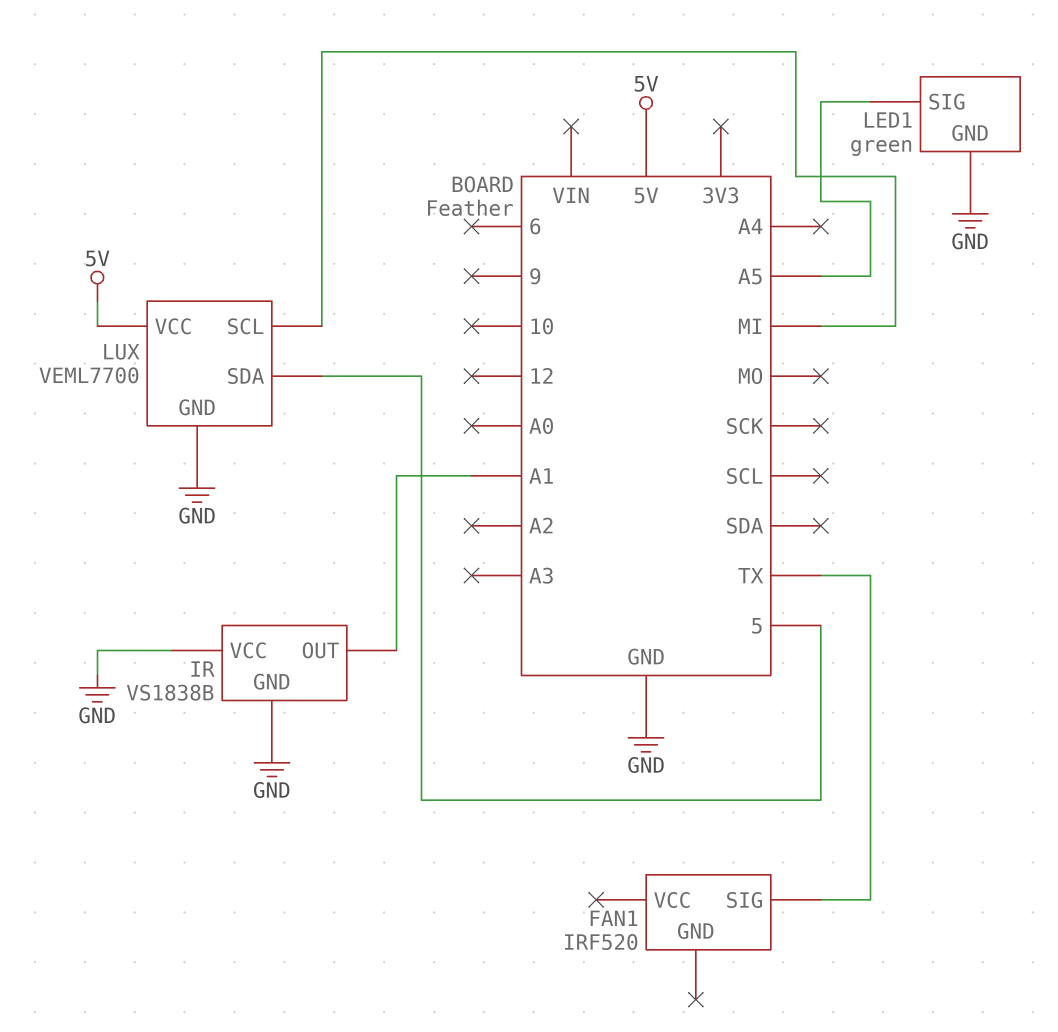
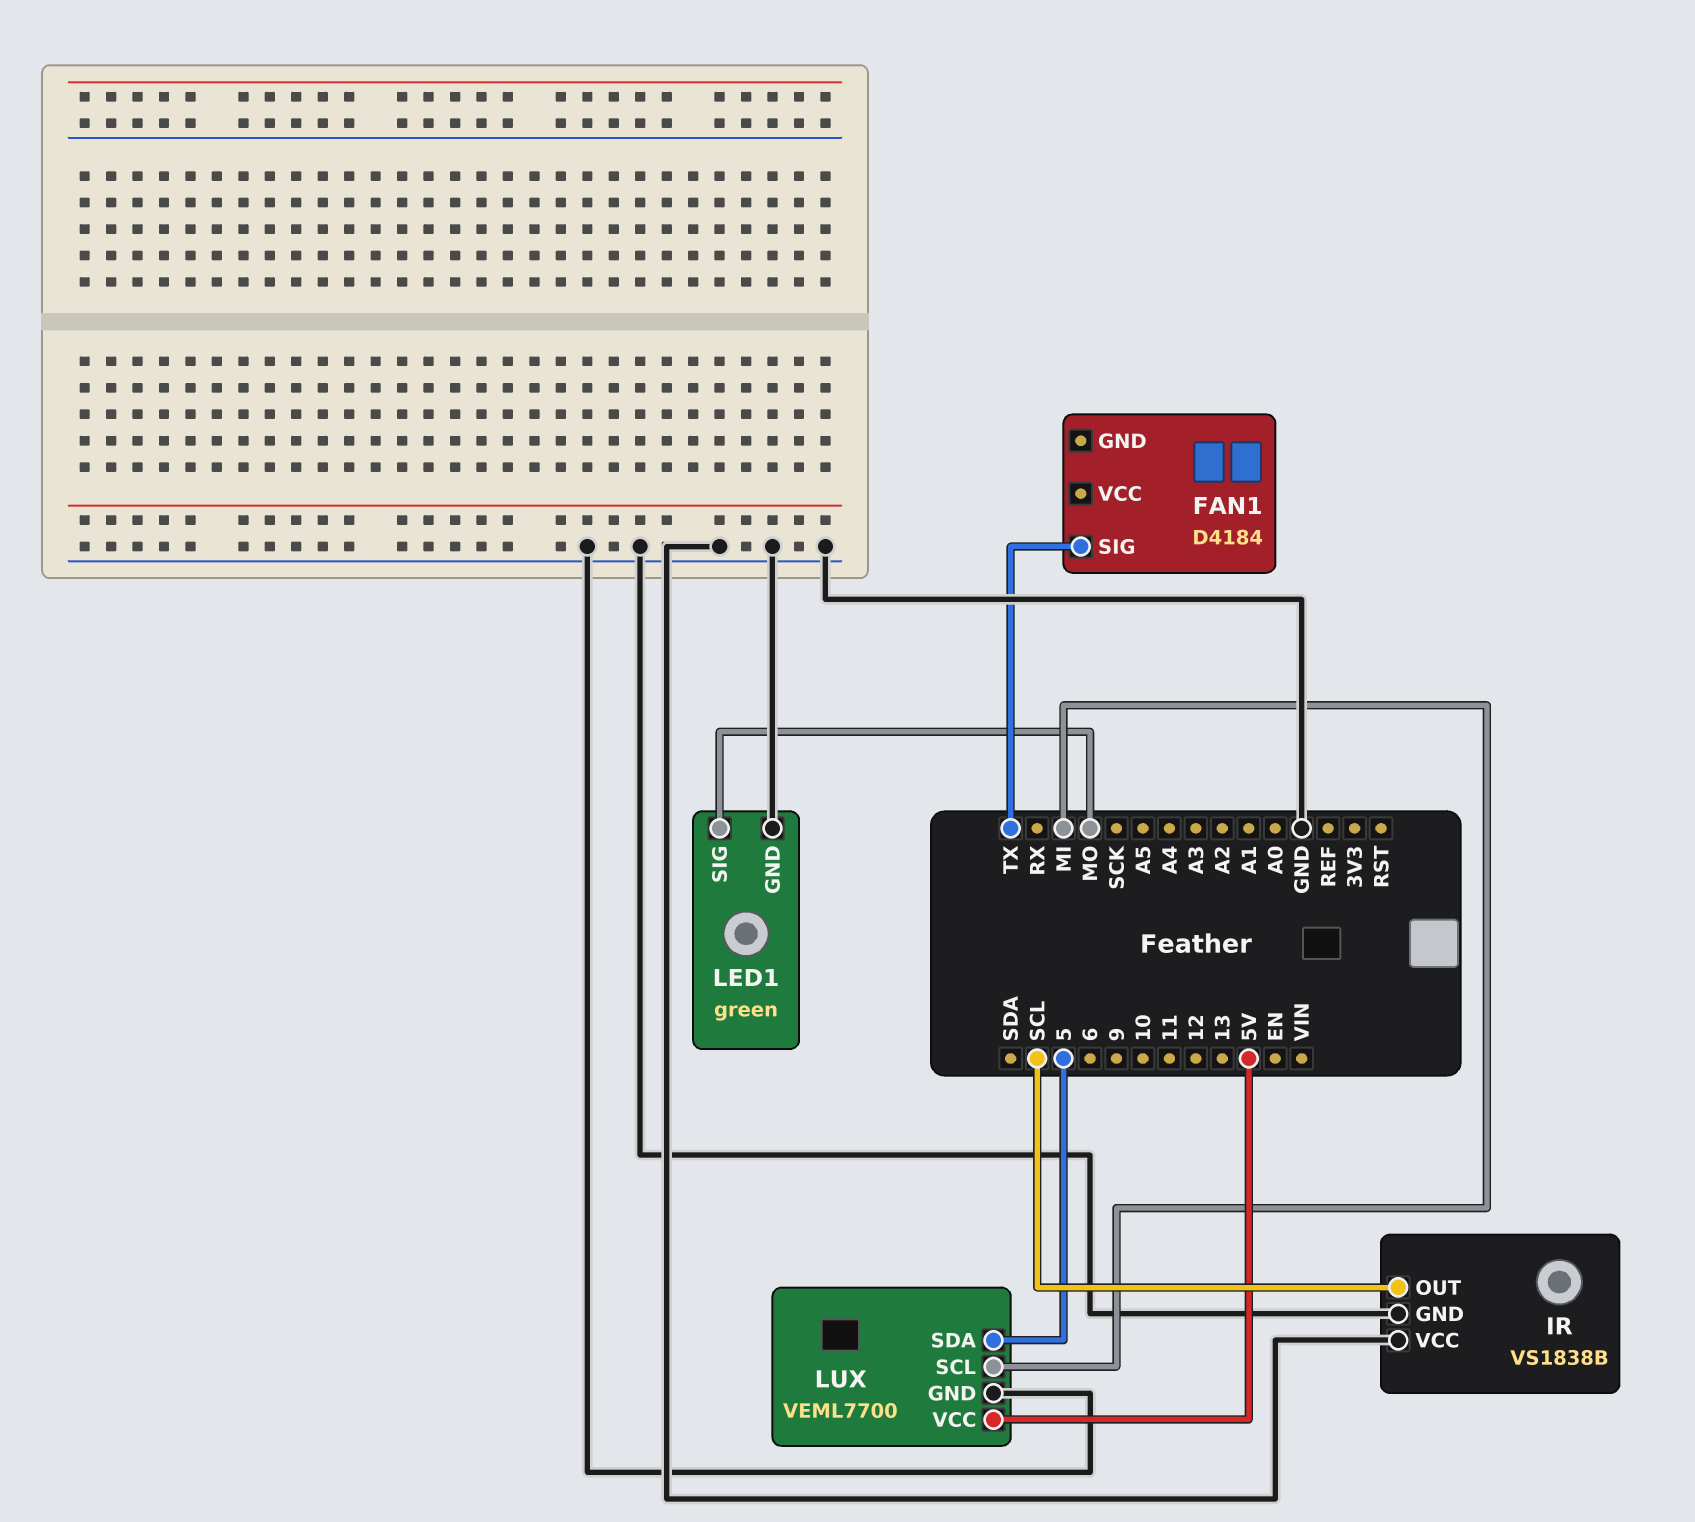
FAN1: IRF520 -> D4184
IR pin OUT: A1 -> SCL
LED1 pin SIG: A5 -> MO

